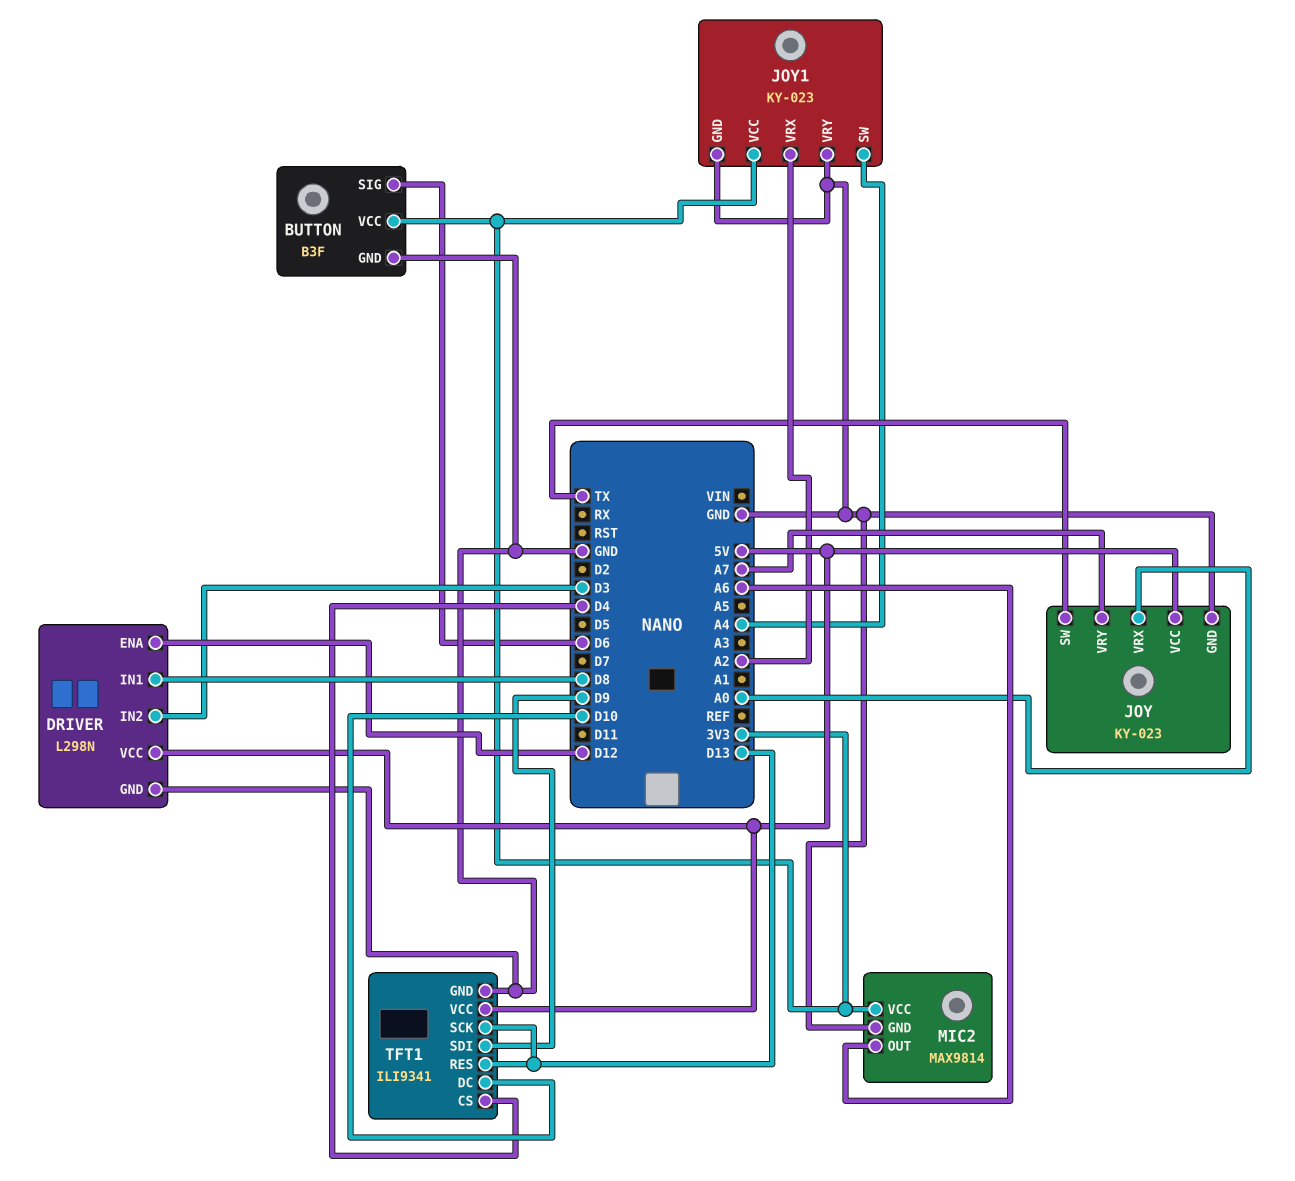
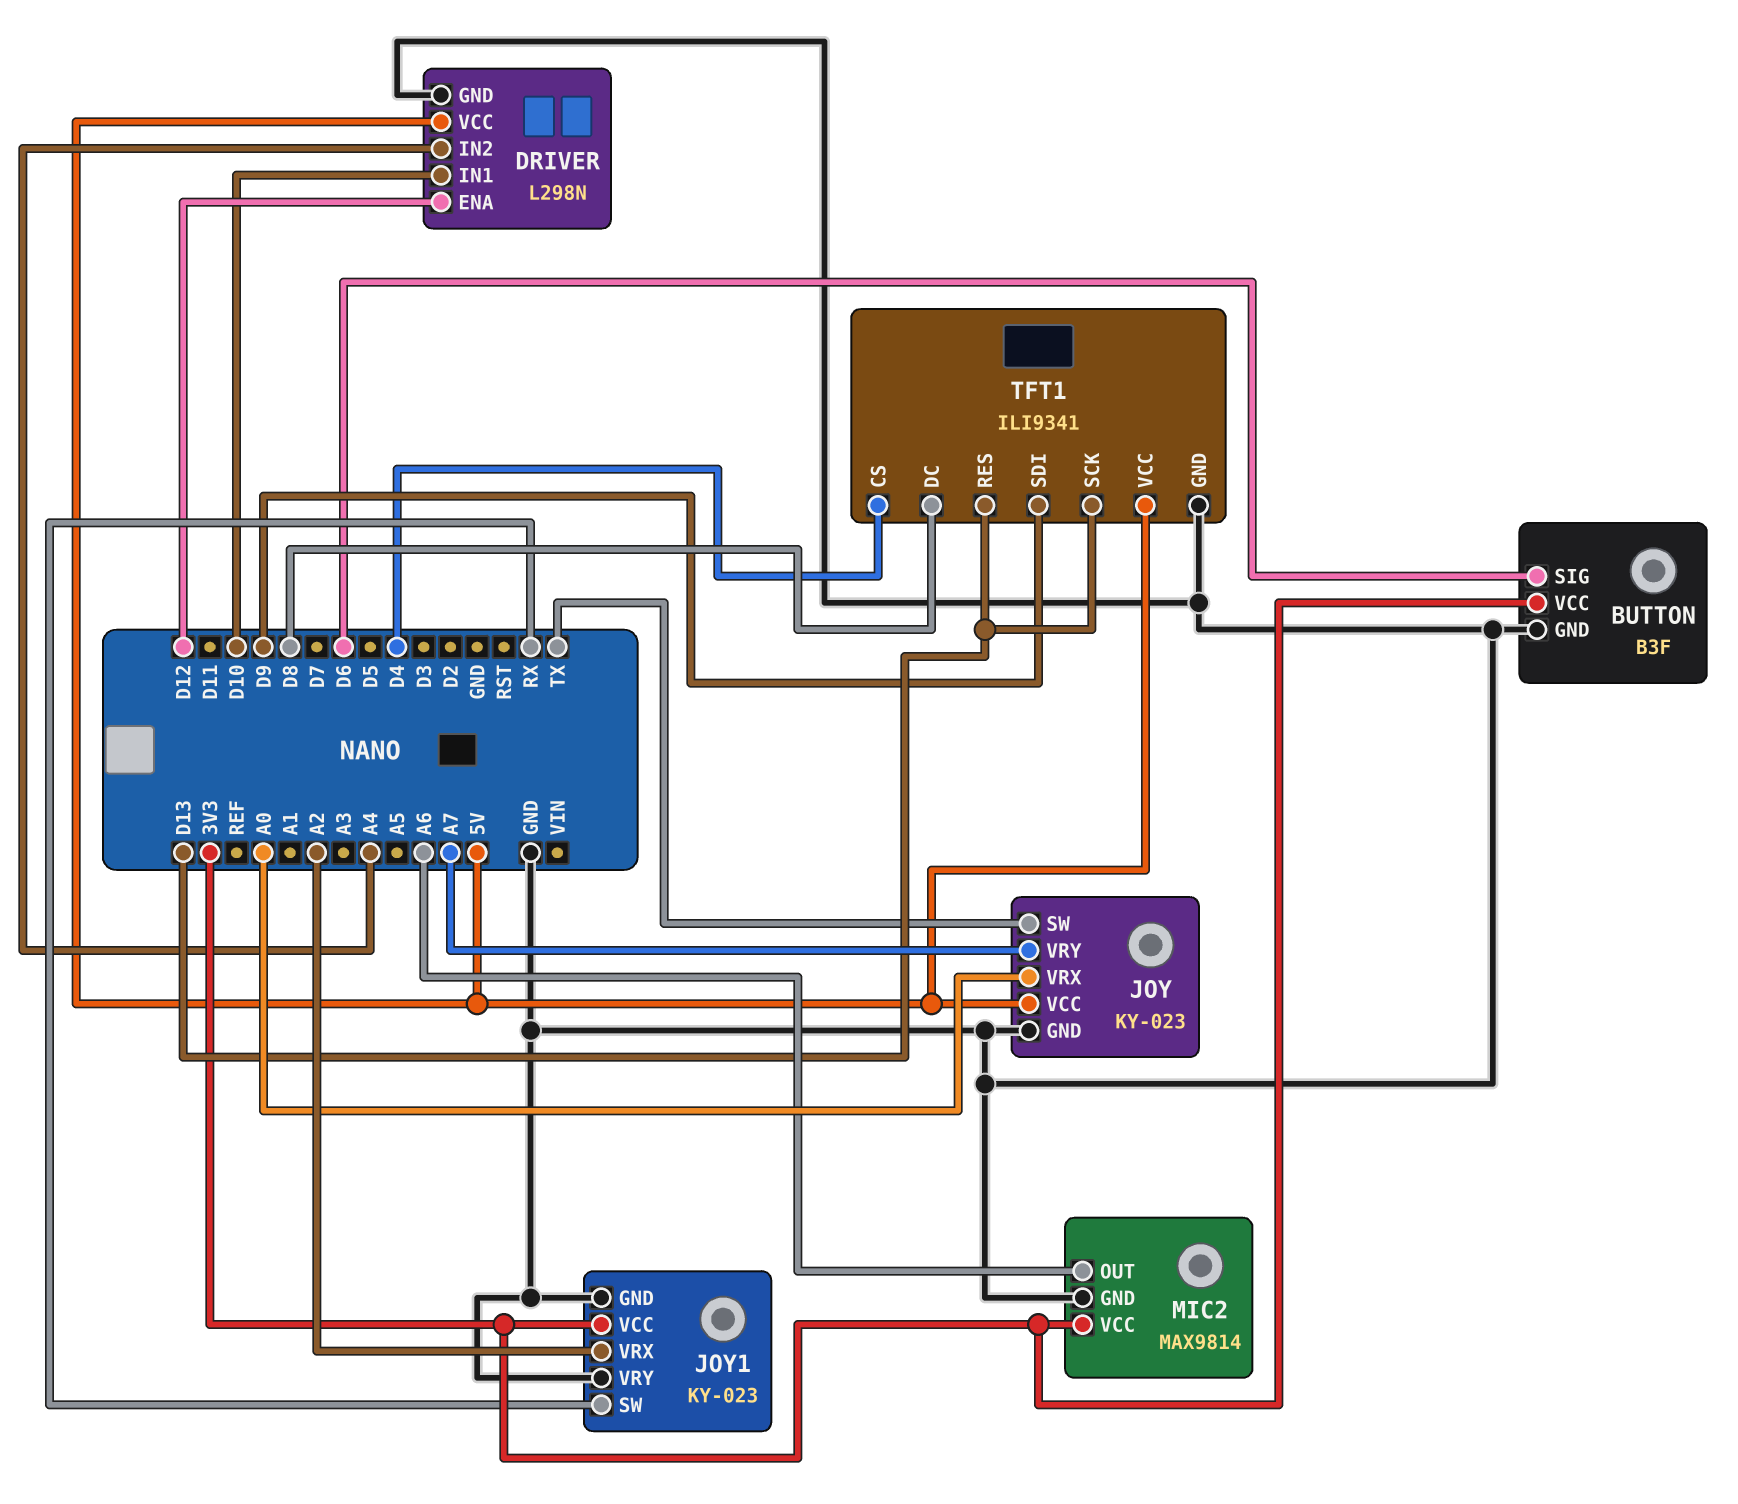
DRIVER pin IN1: D8 -> D10
DRIVER pin IN2: D3 -> A4
JOY1 pin SW: A4 -> RX
TFT1 pin DC: D10 -> D8

